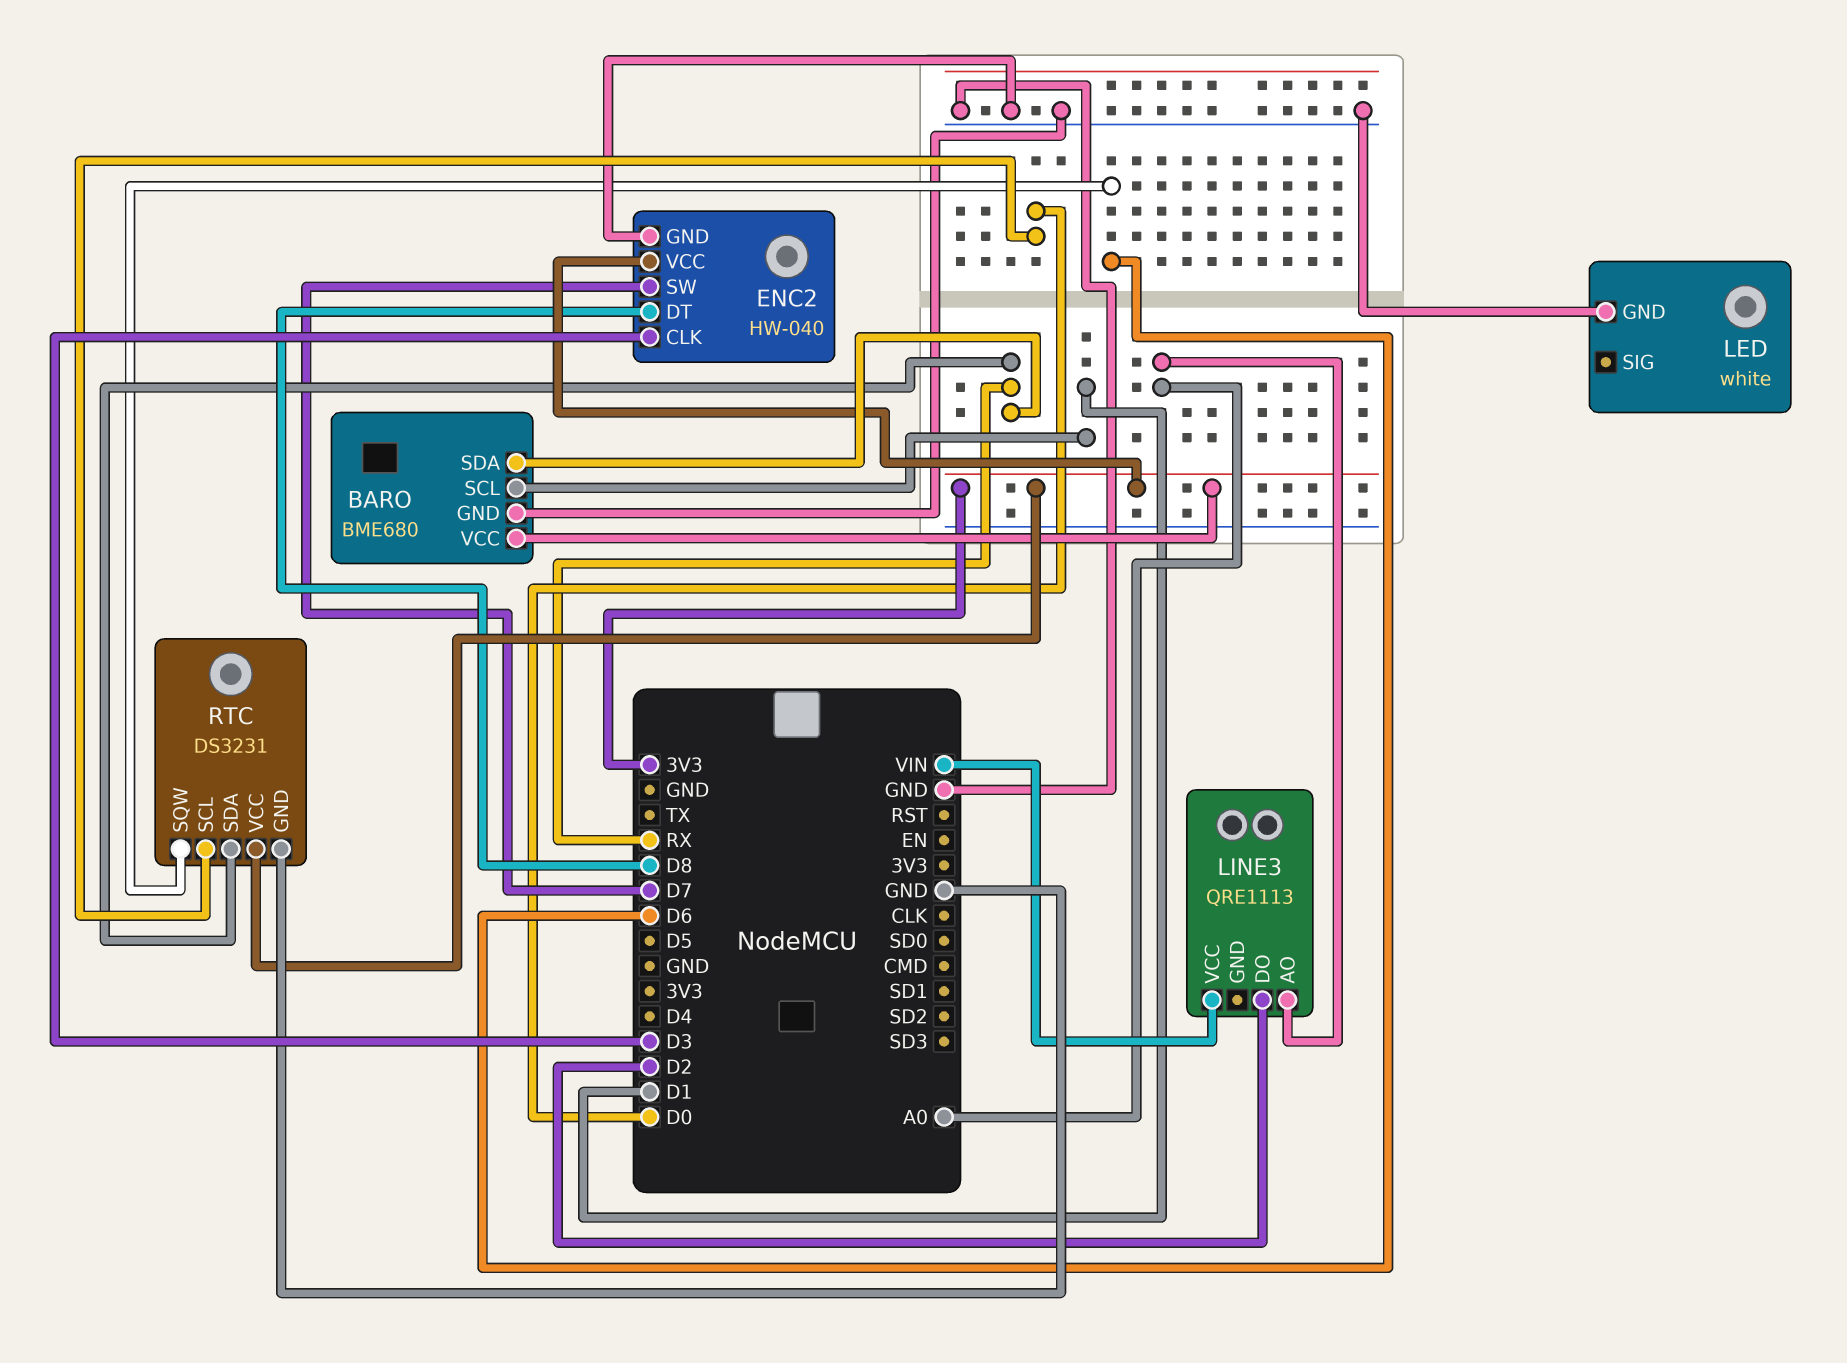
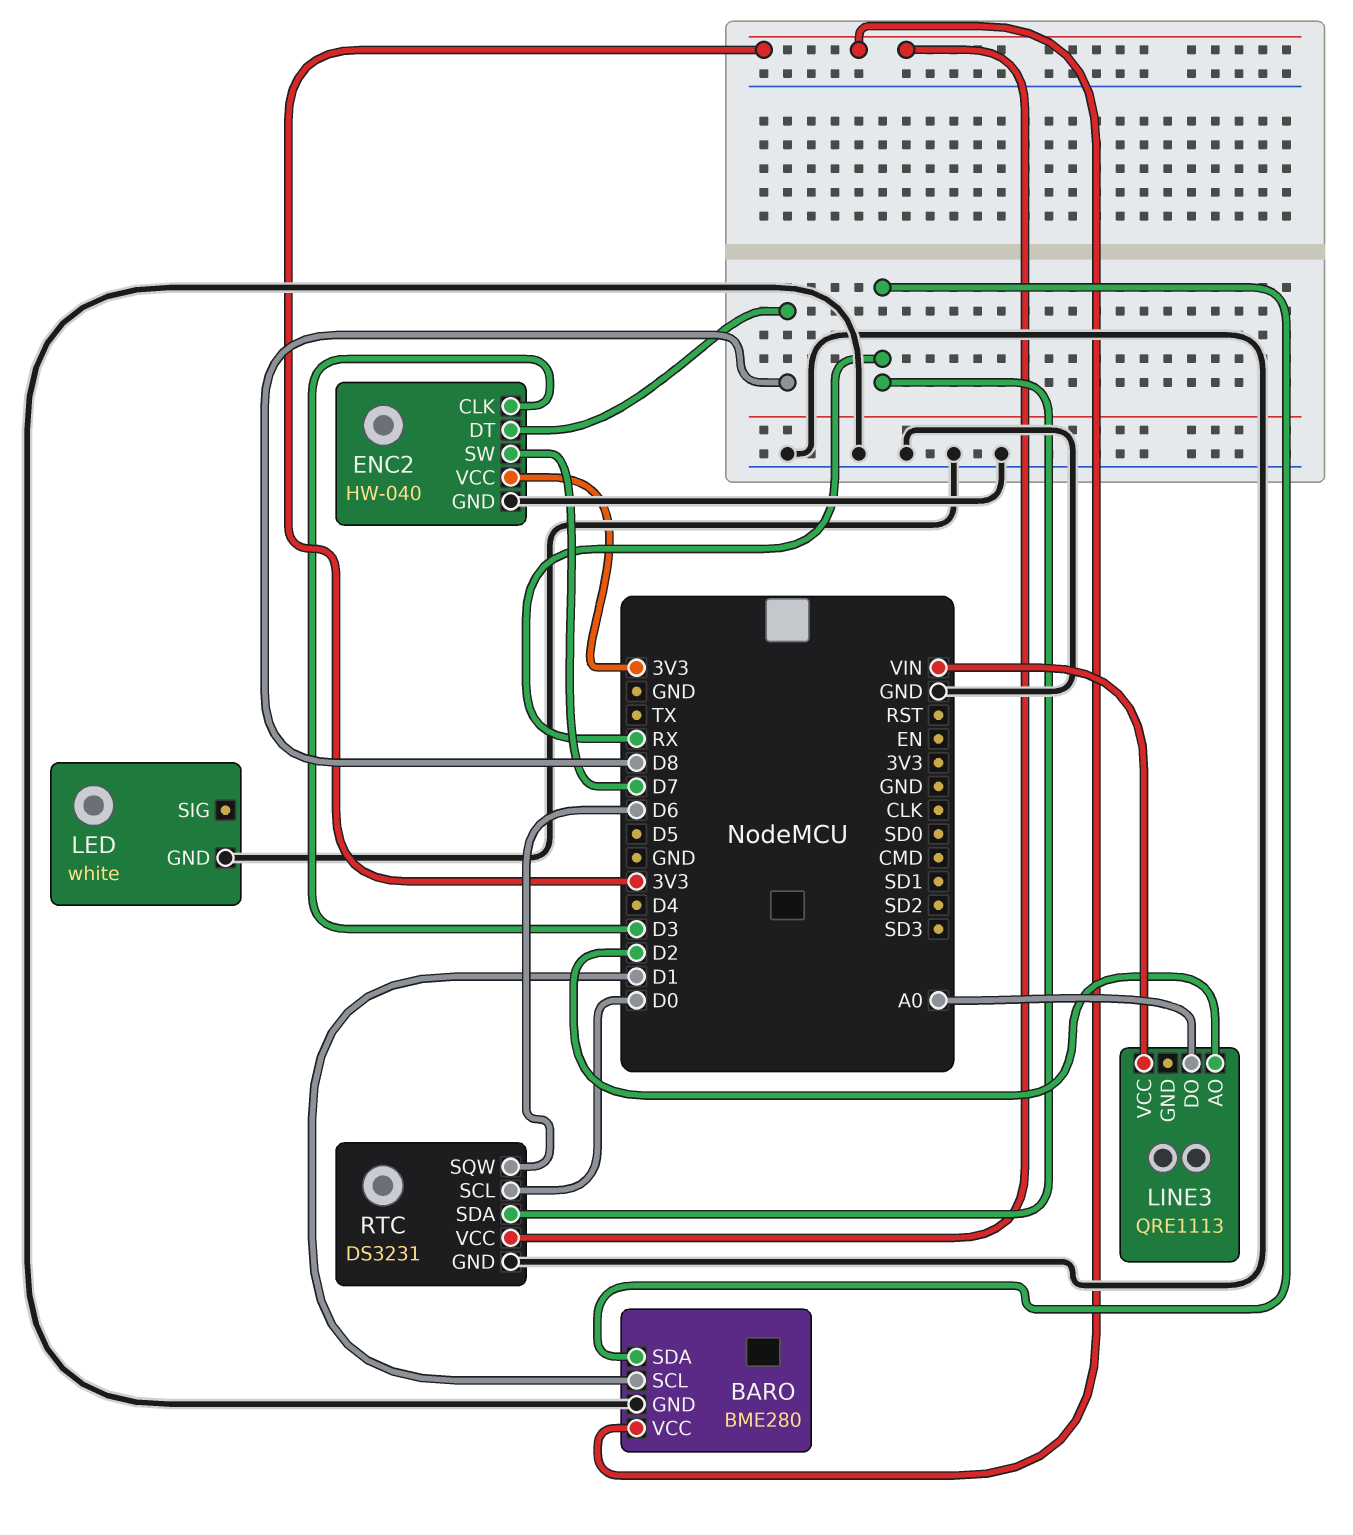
BARO: BME680 -> BME280
LINE3 pin AO: A0 -> D2
LINE3 pin DO: D2 -> A0

